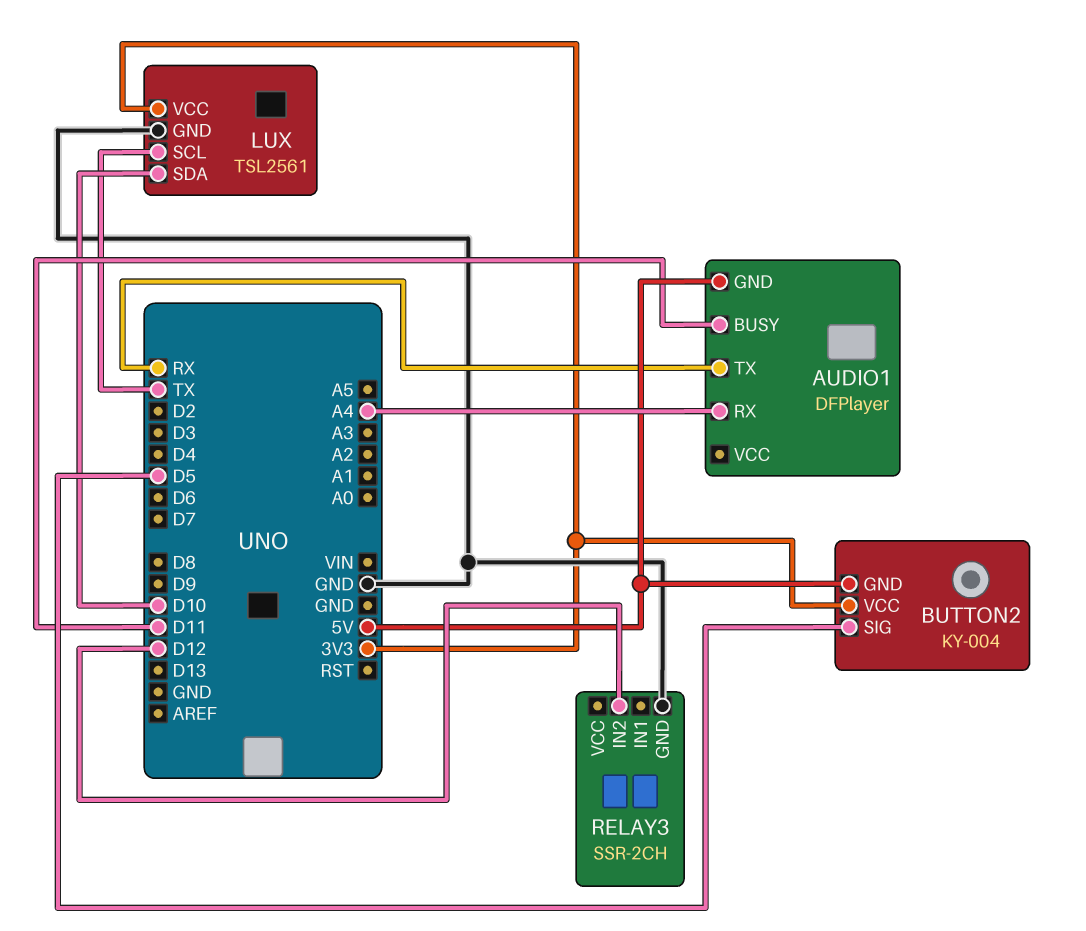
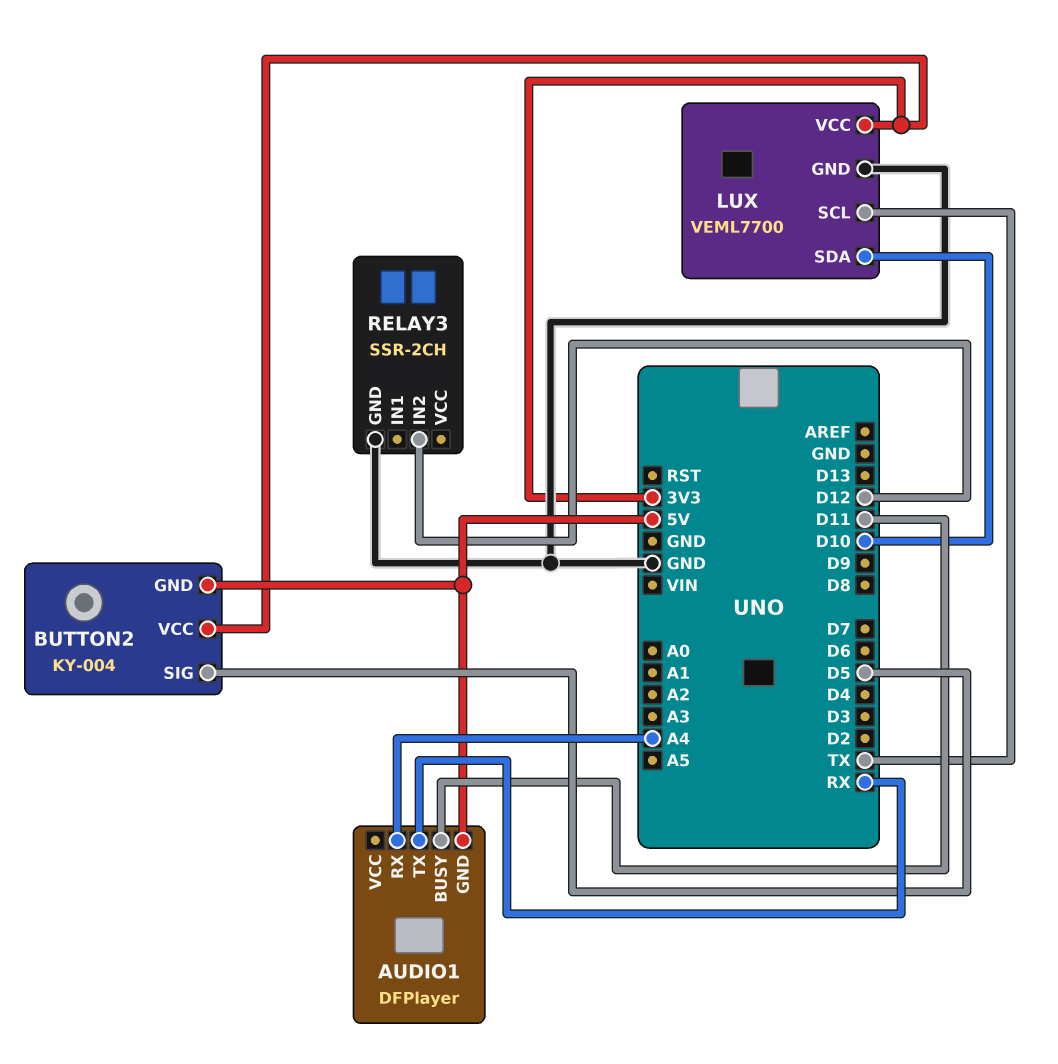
LUX: TSL2561 -> VEML7700

